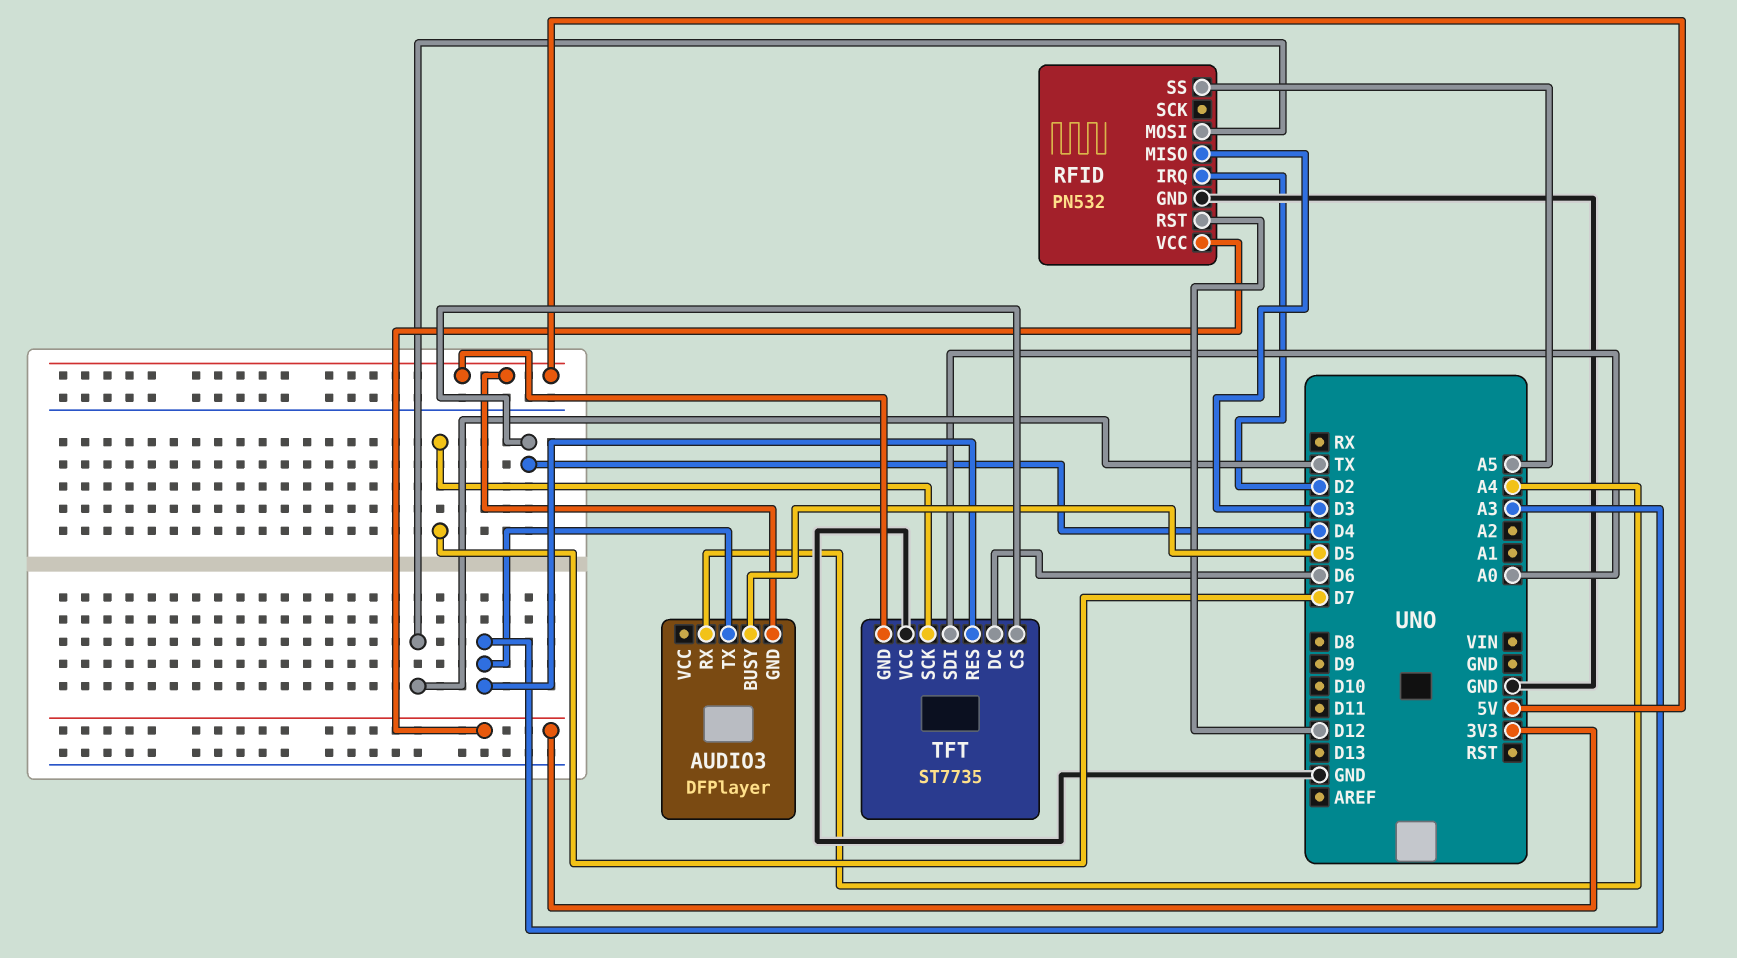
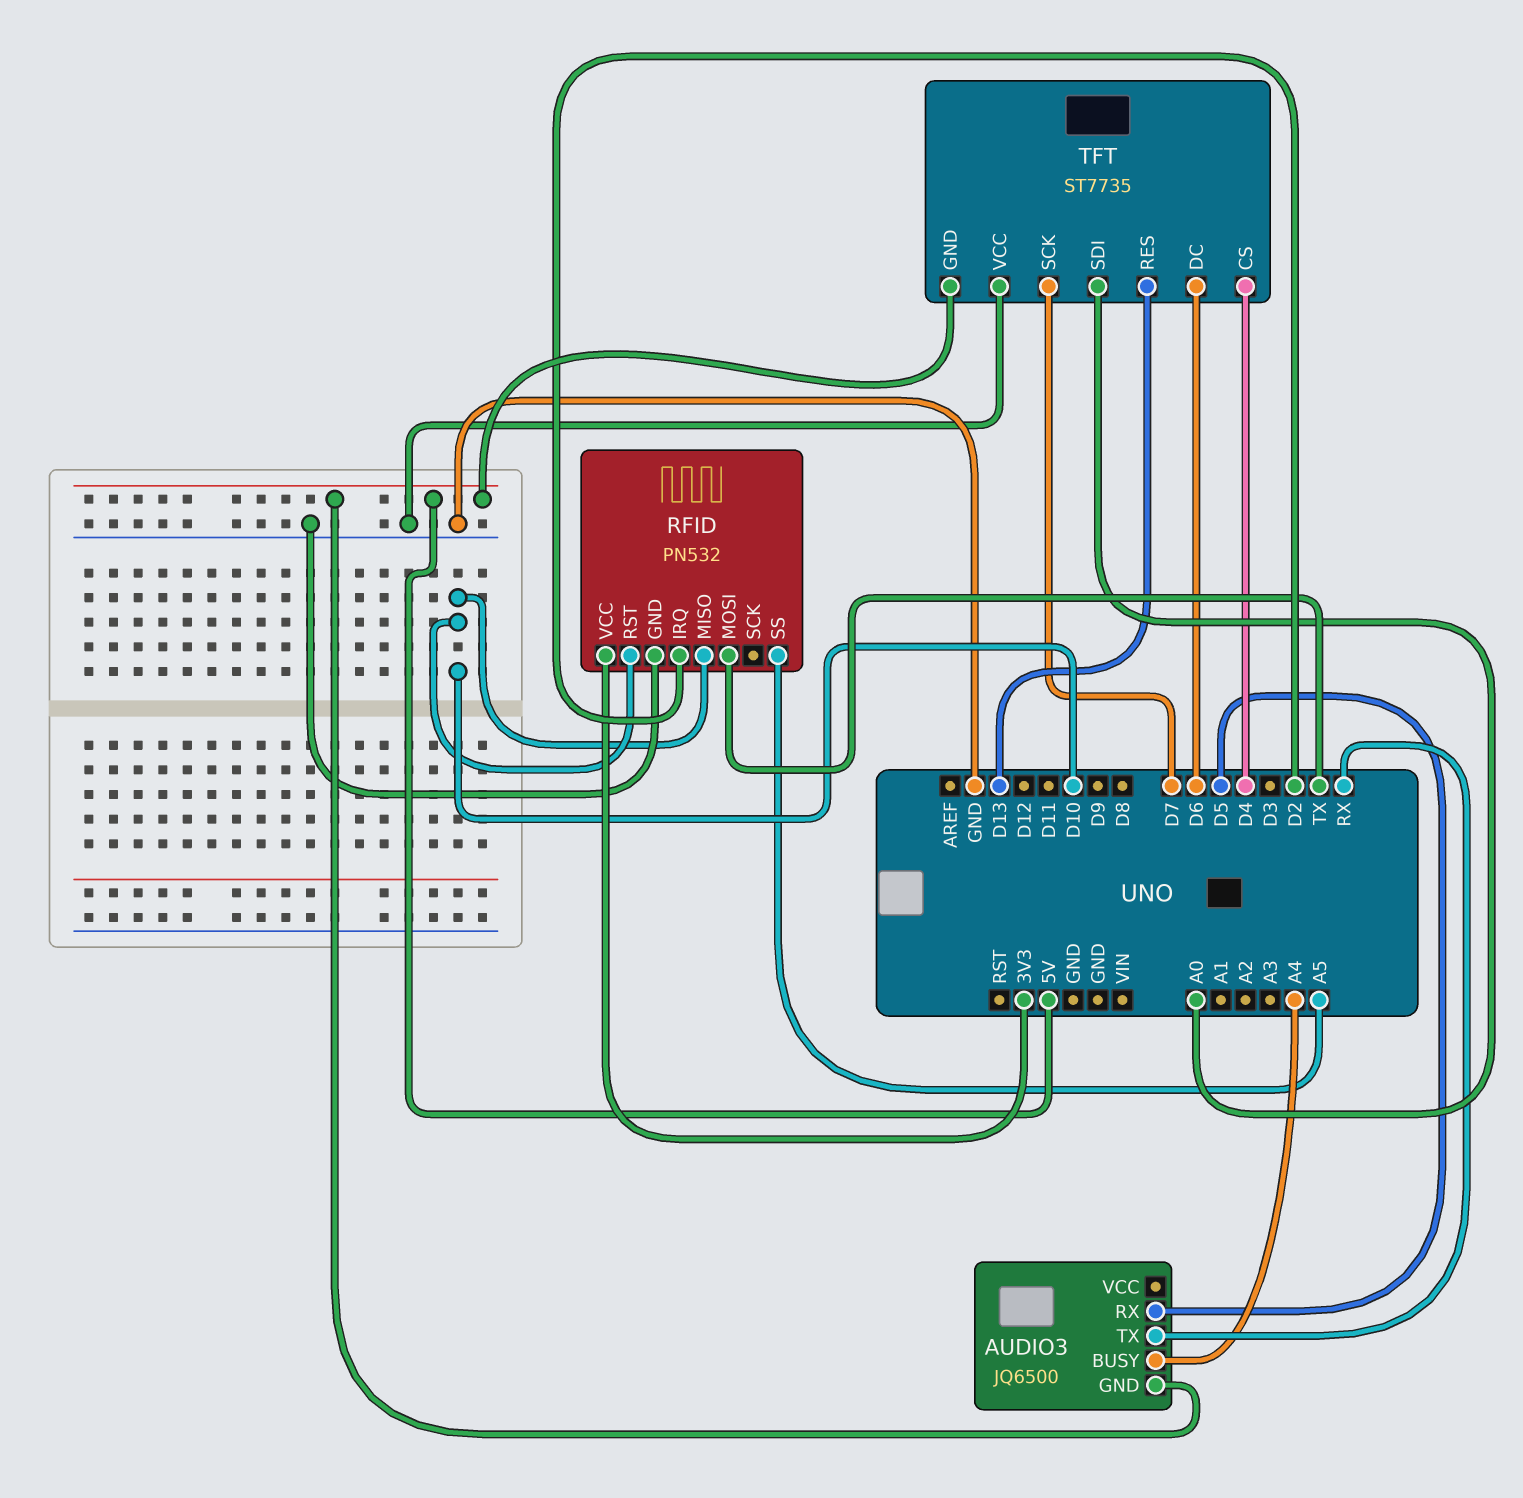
AUDIO3: DFPlayer -> JQ6500
AUDIO3 pin BUSY: D5 -> A4
AUDIO3 pin RX: A4 -> D5
AUDIO3 pin TX: A3 -> RX
RFID pin MISO: D3 -> D10
RFID pin RST: D12 -> D10
TFT pin RES: A3 -> D13

